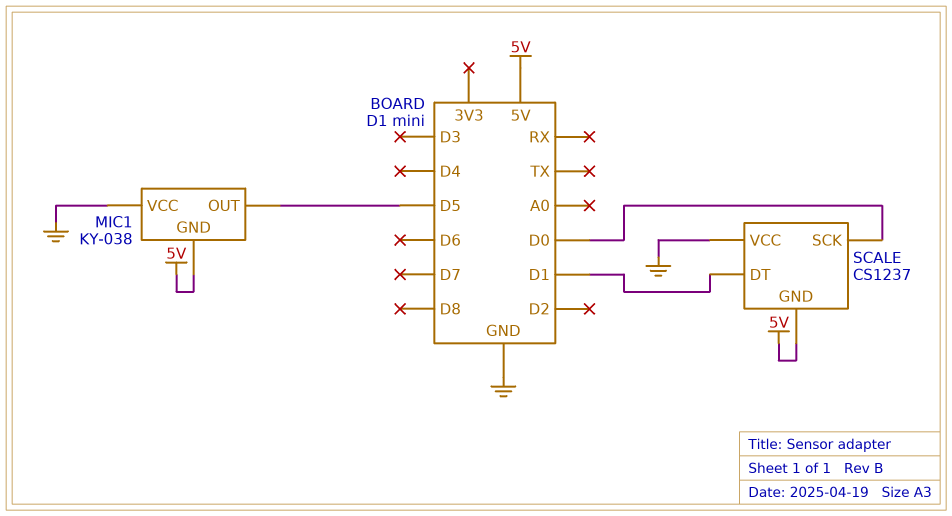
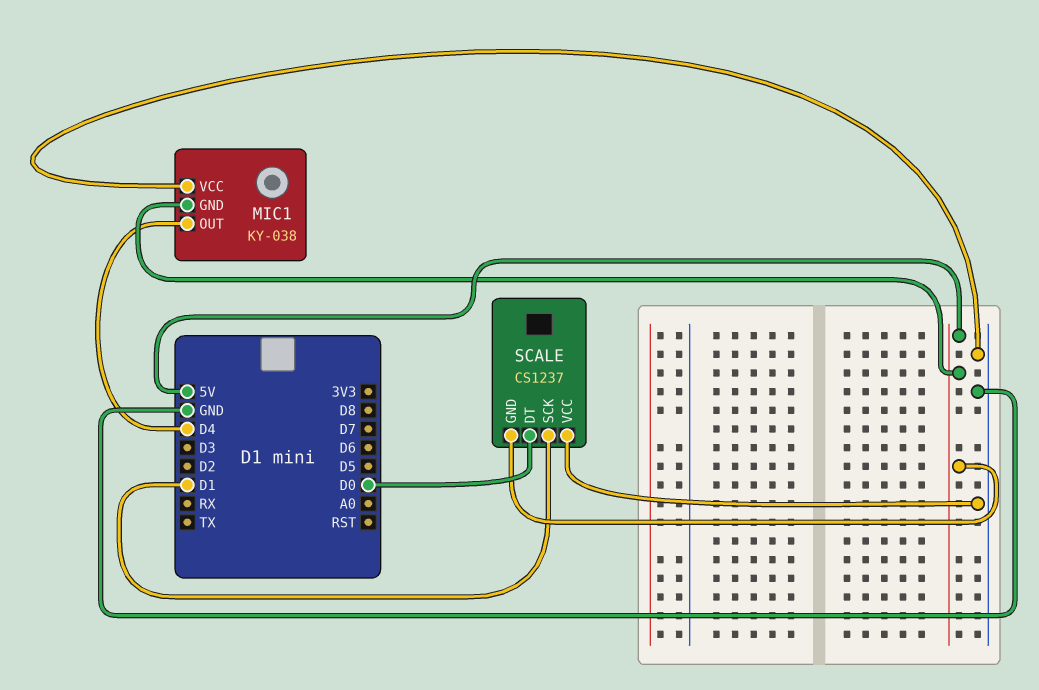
MIC1 pin OUT: D5 -> D4
SCALE pin DT: D1 -> D0
SCALE pin SCK: D0 -> D1

